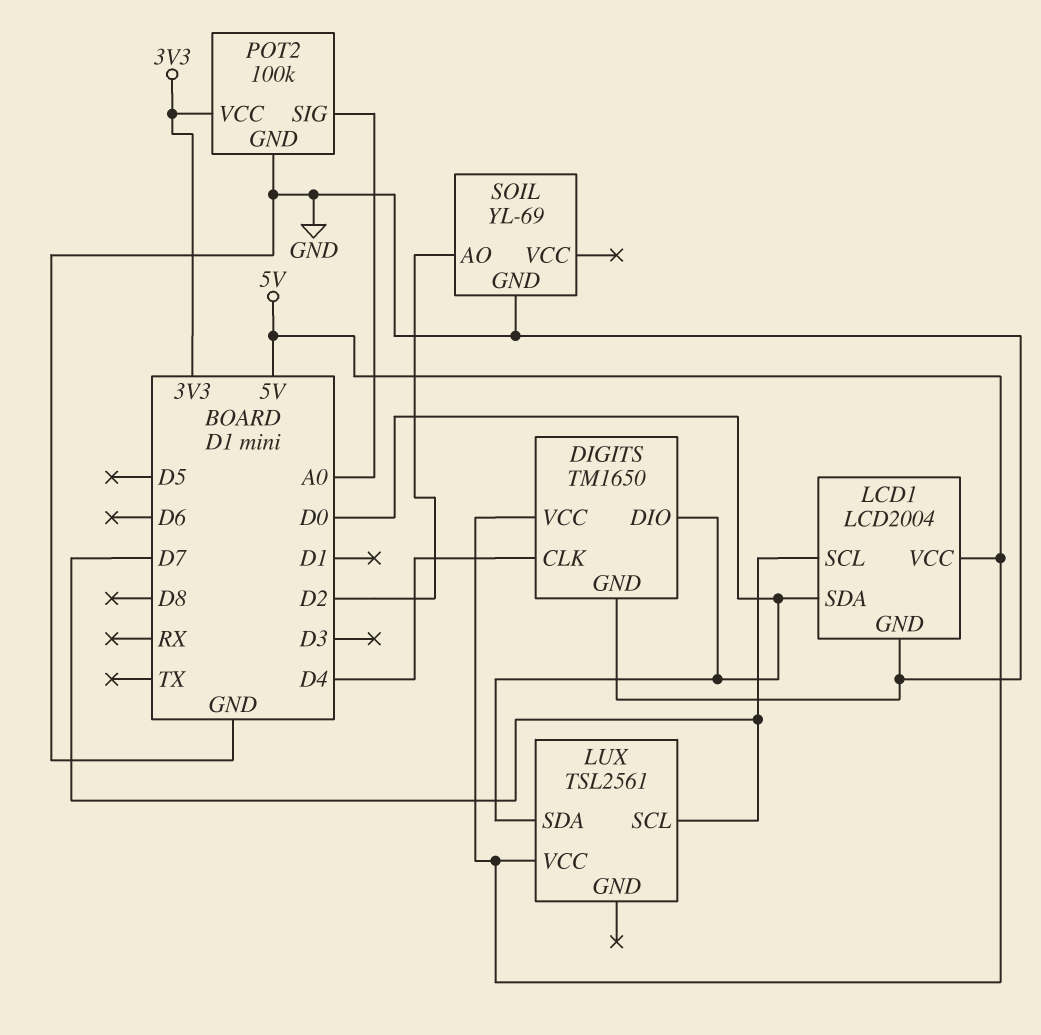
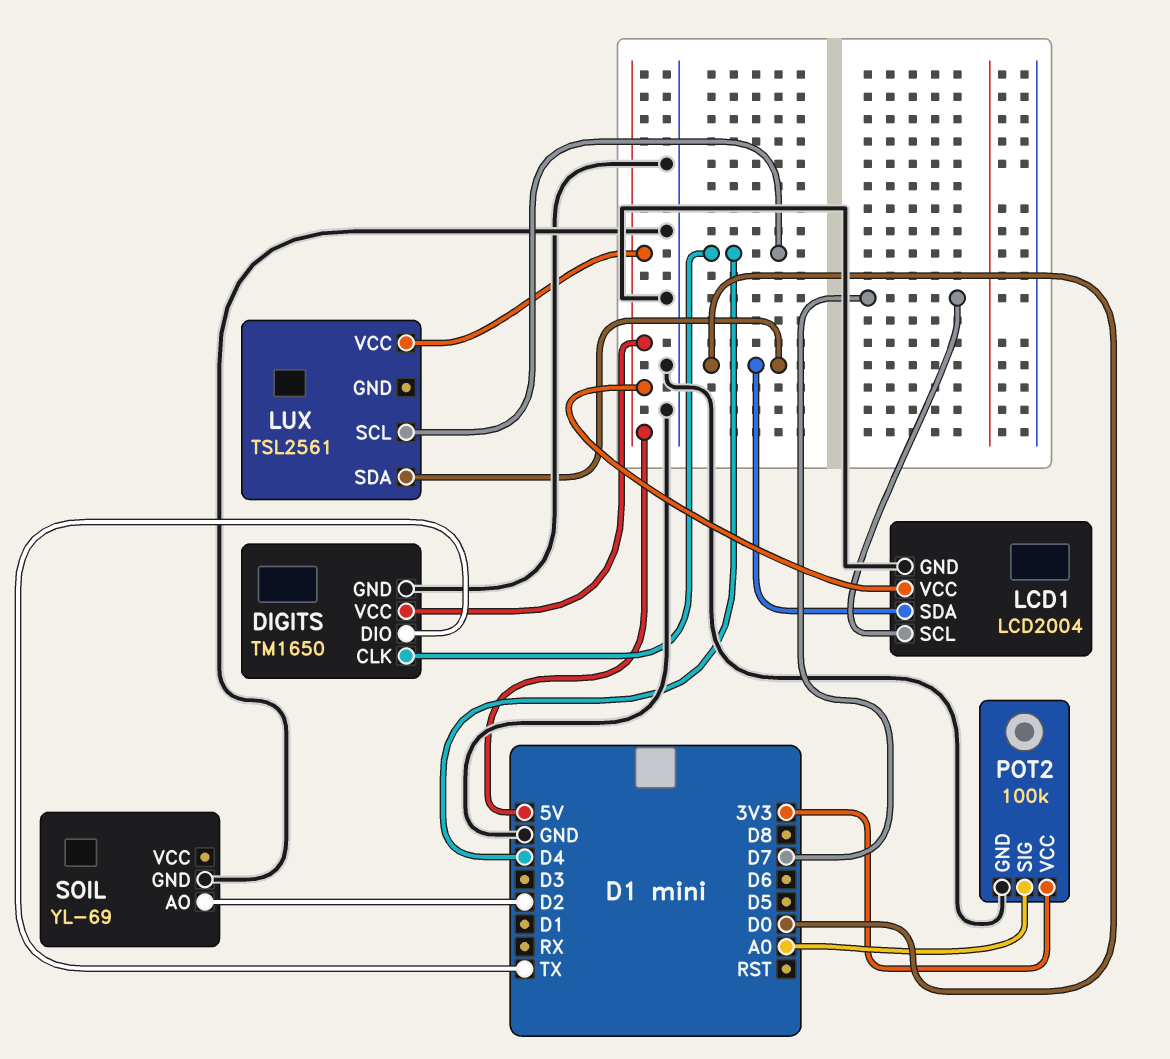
DIGITS pin DIO: D0 -> TX
LUX pin SCL: D7 -> D4

